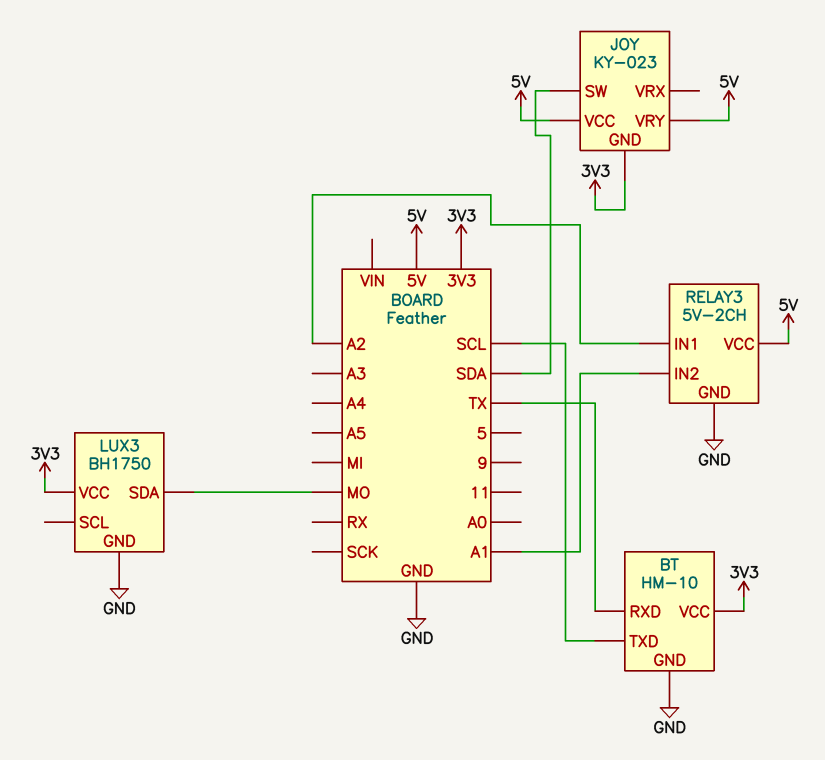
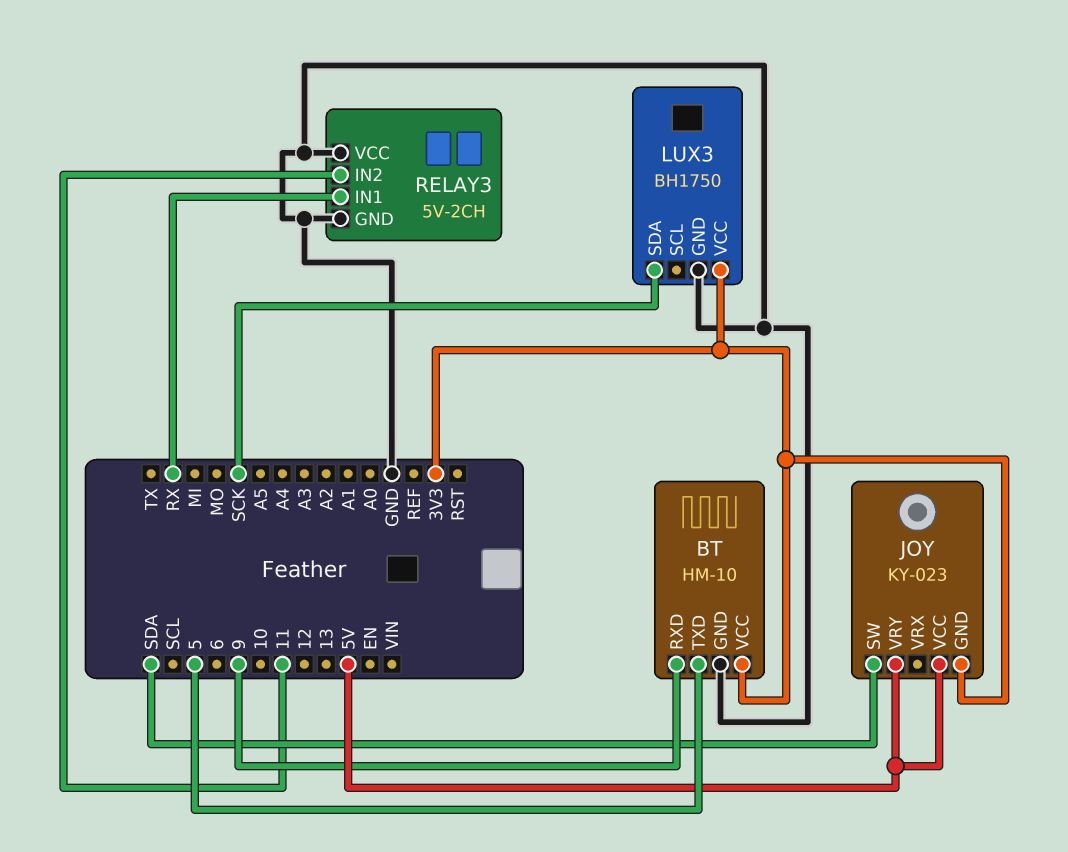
BT pin RXD: TX -> 9
BT pin TXD: SCL -> 5
LUX3 pin SDA: MO -> SCK
RELAY3 pin IN1: A2 -> RX
RELAY3 pin IN2: A1 -> 11
RELAY3 pin VCC: 5V -> GND

